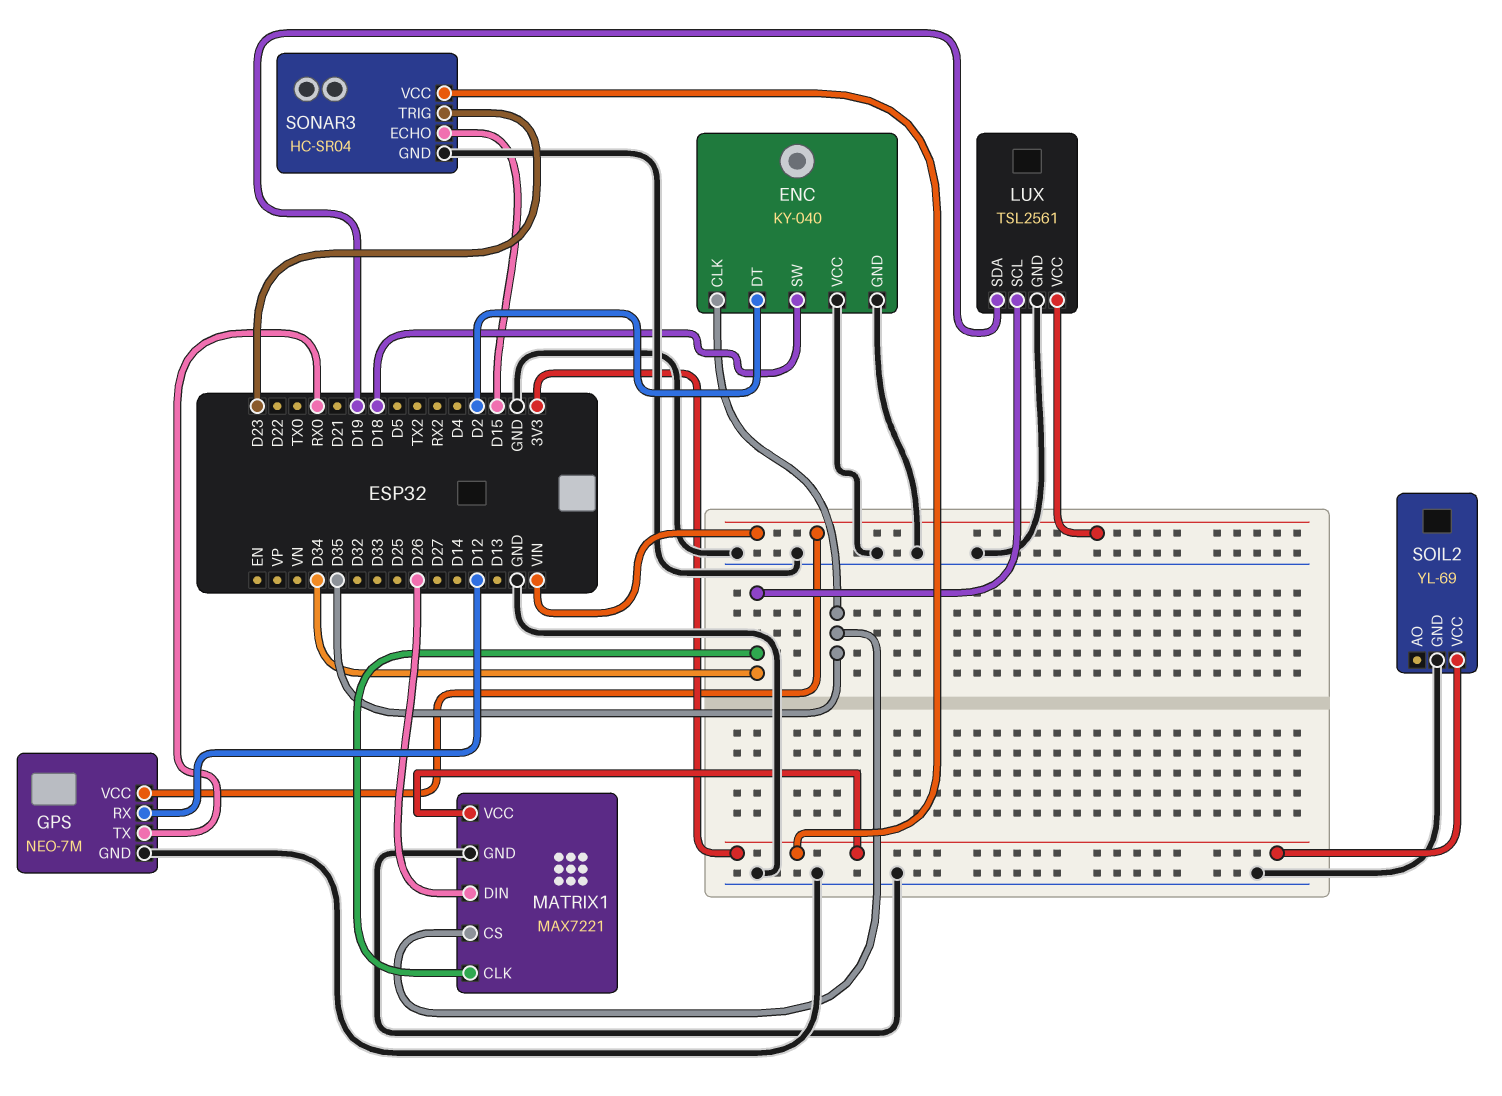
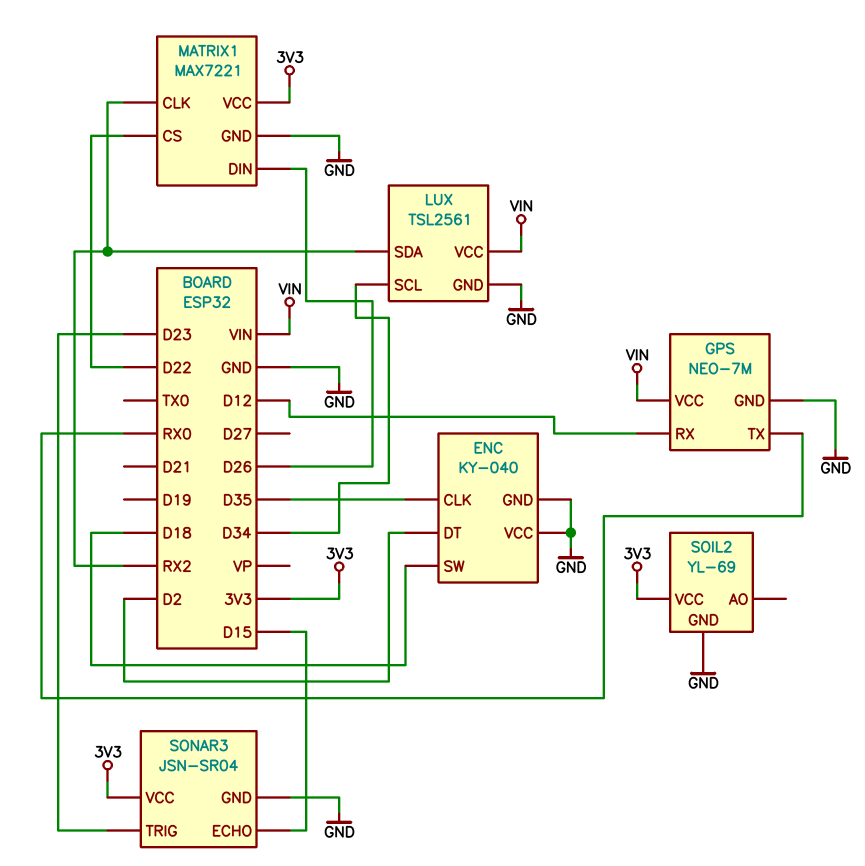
LUX pin SDA: D19 -> RX2
MATRIX1 pin CLK: D34 -> RX2
MATRIX1 pin CS: D35 -> D22
SONAR3: HC-SR04 -> JSN-SR04

